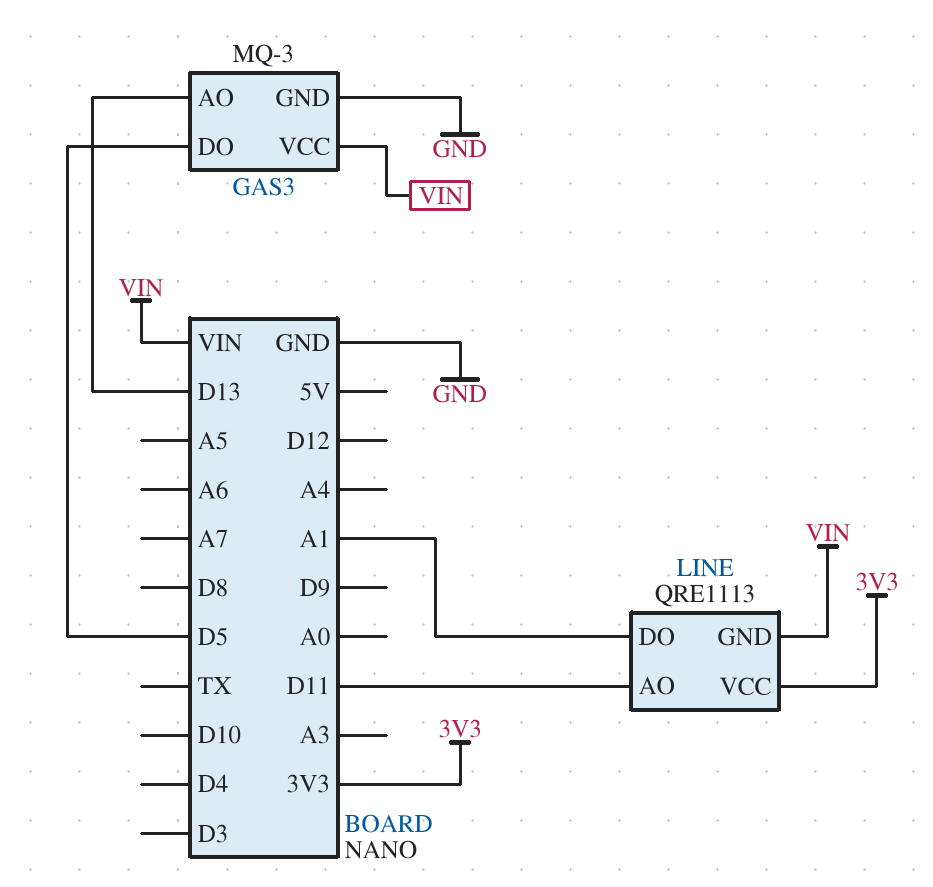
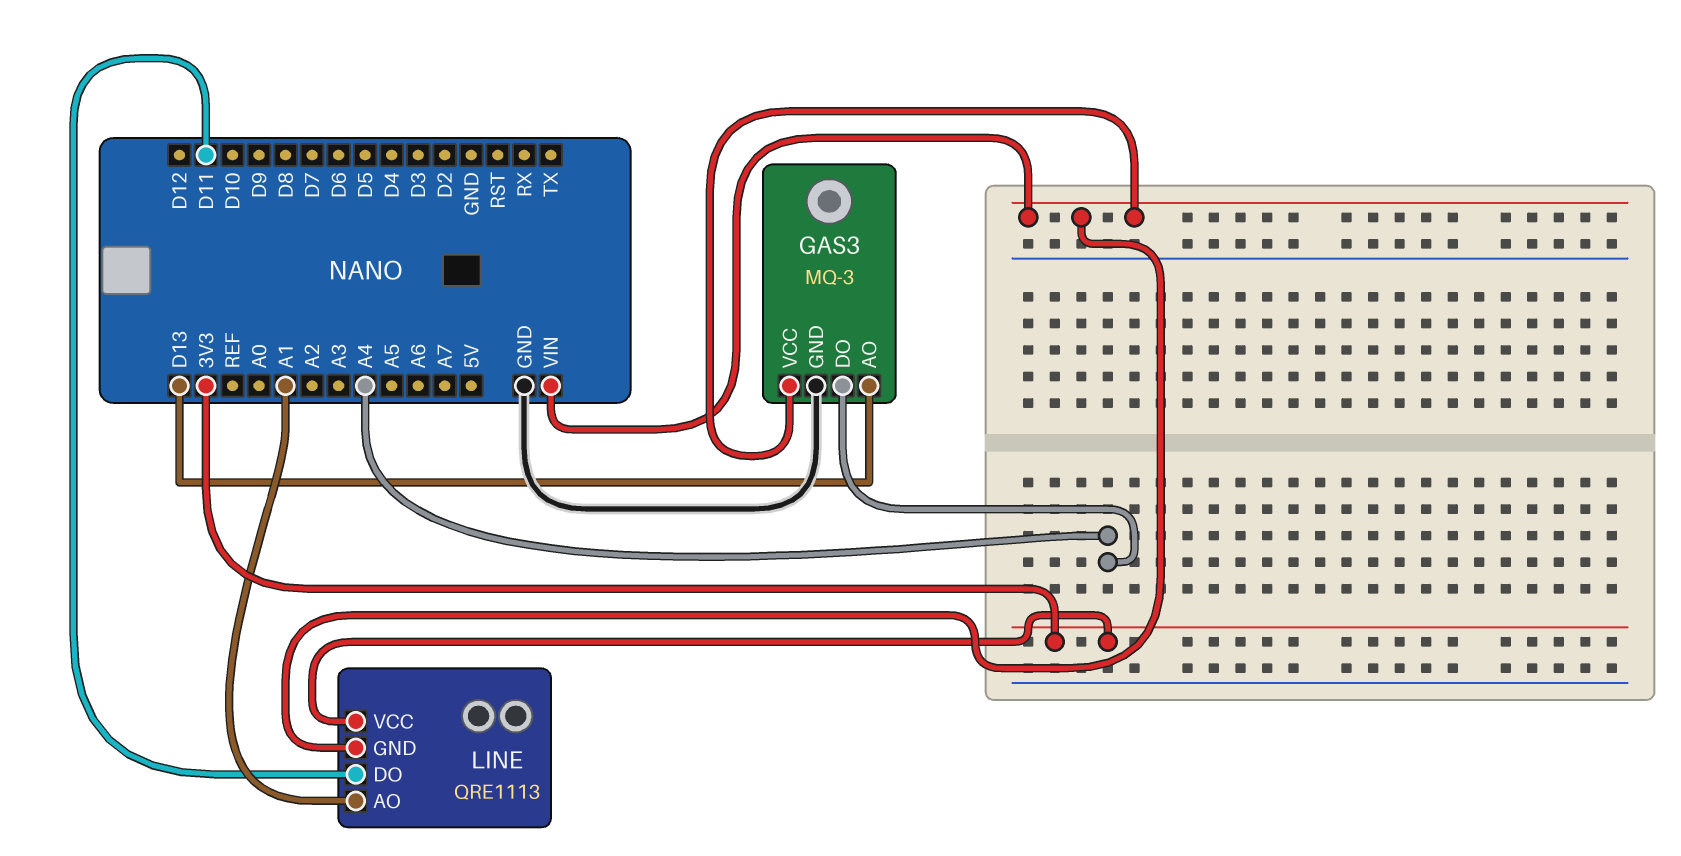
GAS3 pin DO: D5 -> A4
LINE pin AO: D11 -> A1
LINE pin DO: A1 -> D11

